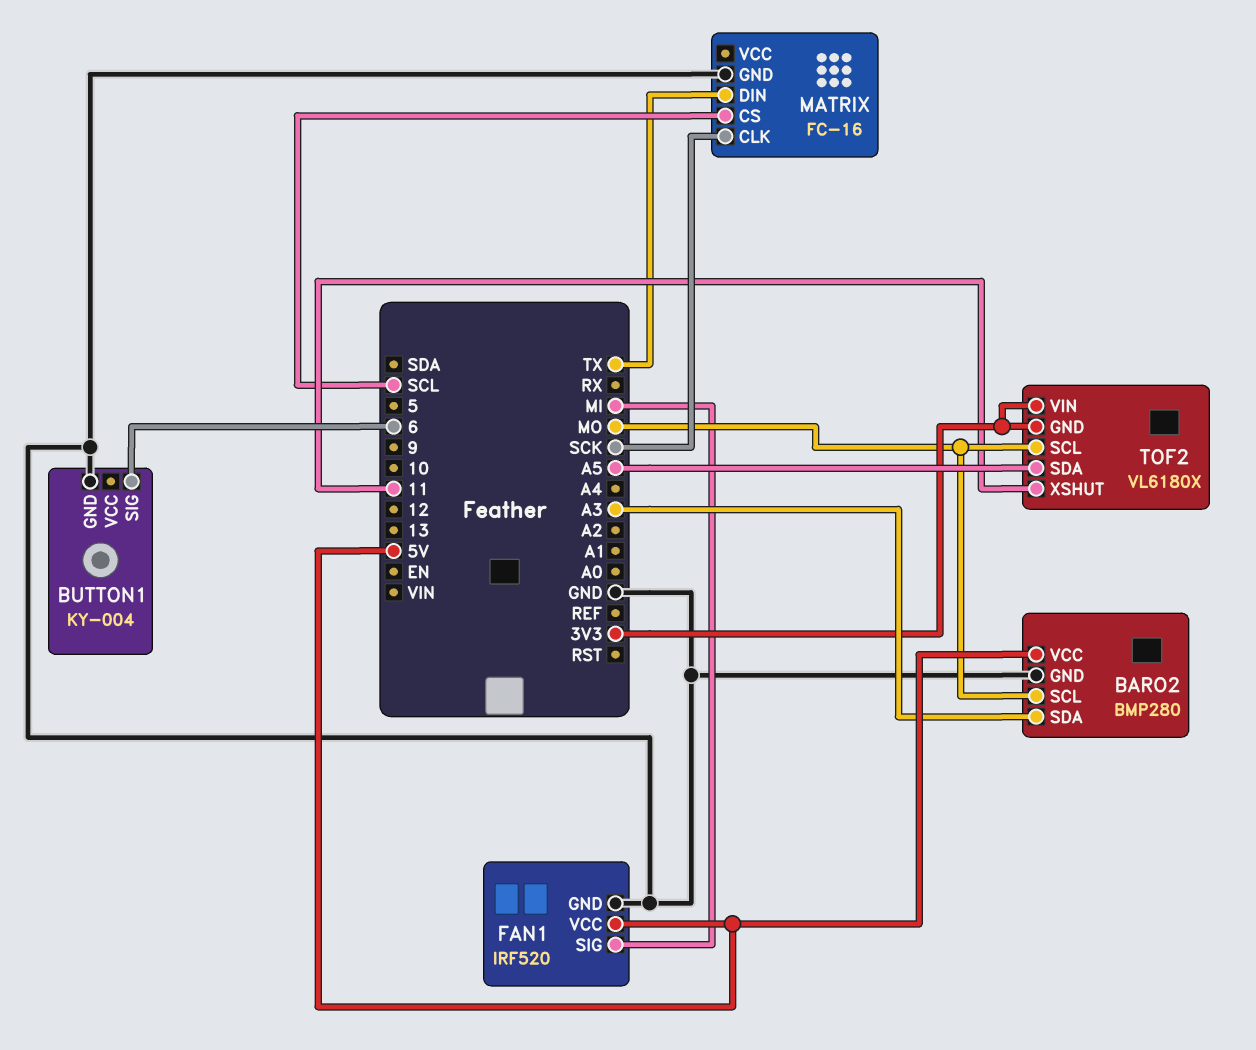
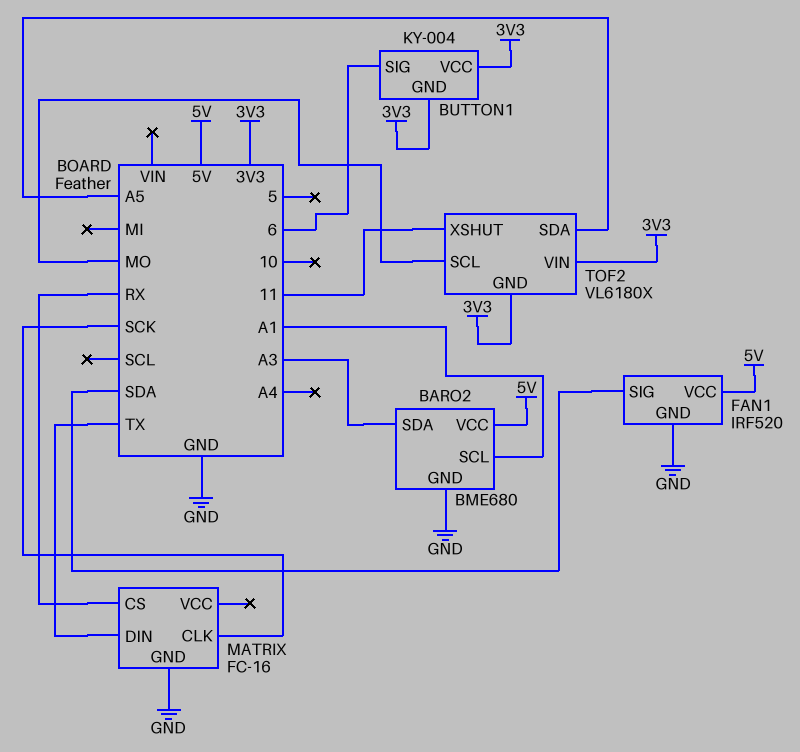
BARO2: BMP280 -> BME680
BARO2 pin SCL: MO -> A1
BUTTON1 pin GND: GND -> 3V3
BUTTON1 pin VCC: none -> 3V3
FAN1 pin SIG: MI -> SDA
MATRIX pin CS: SCL -> RX

